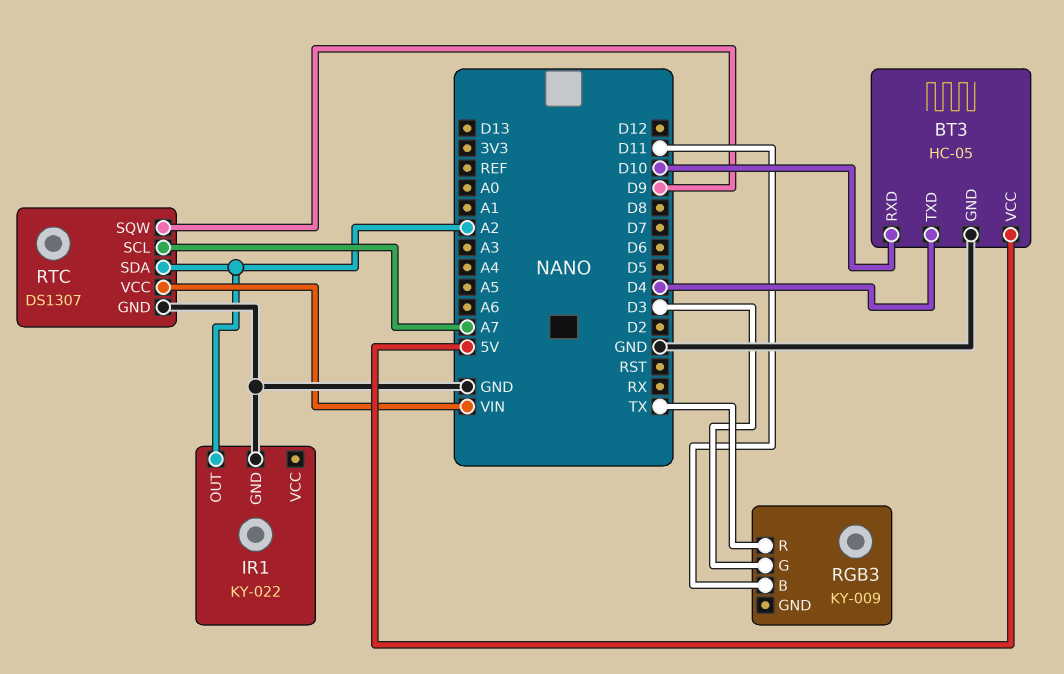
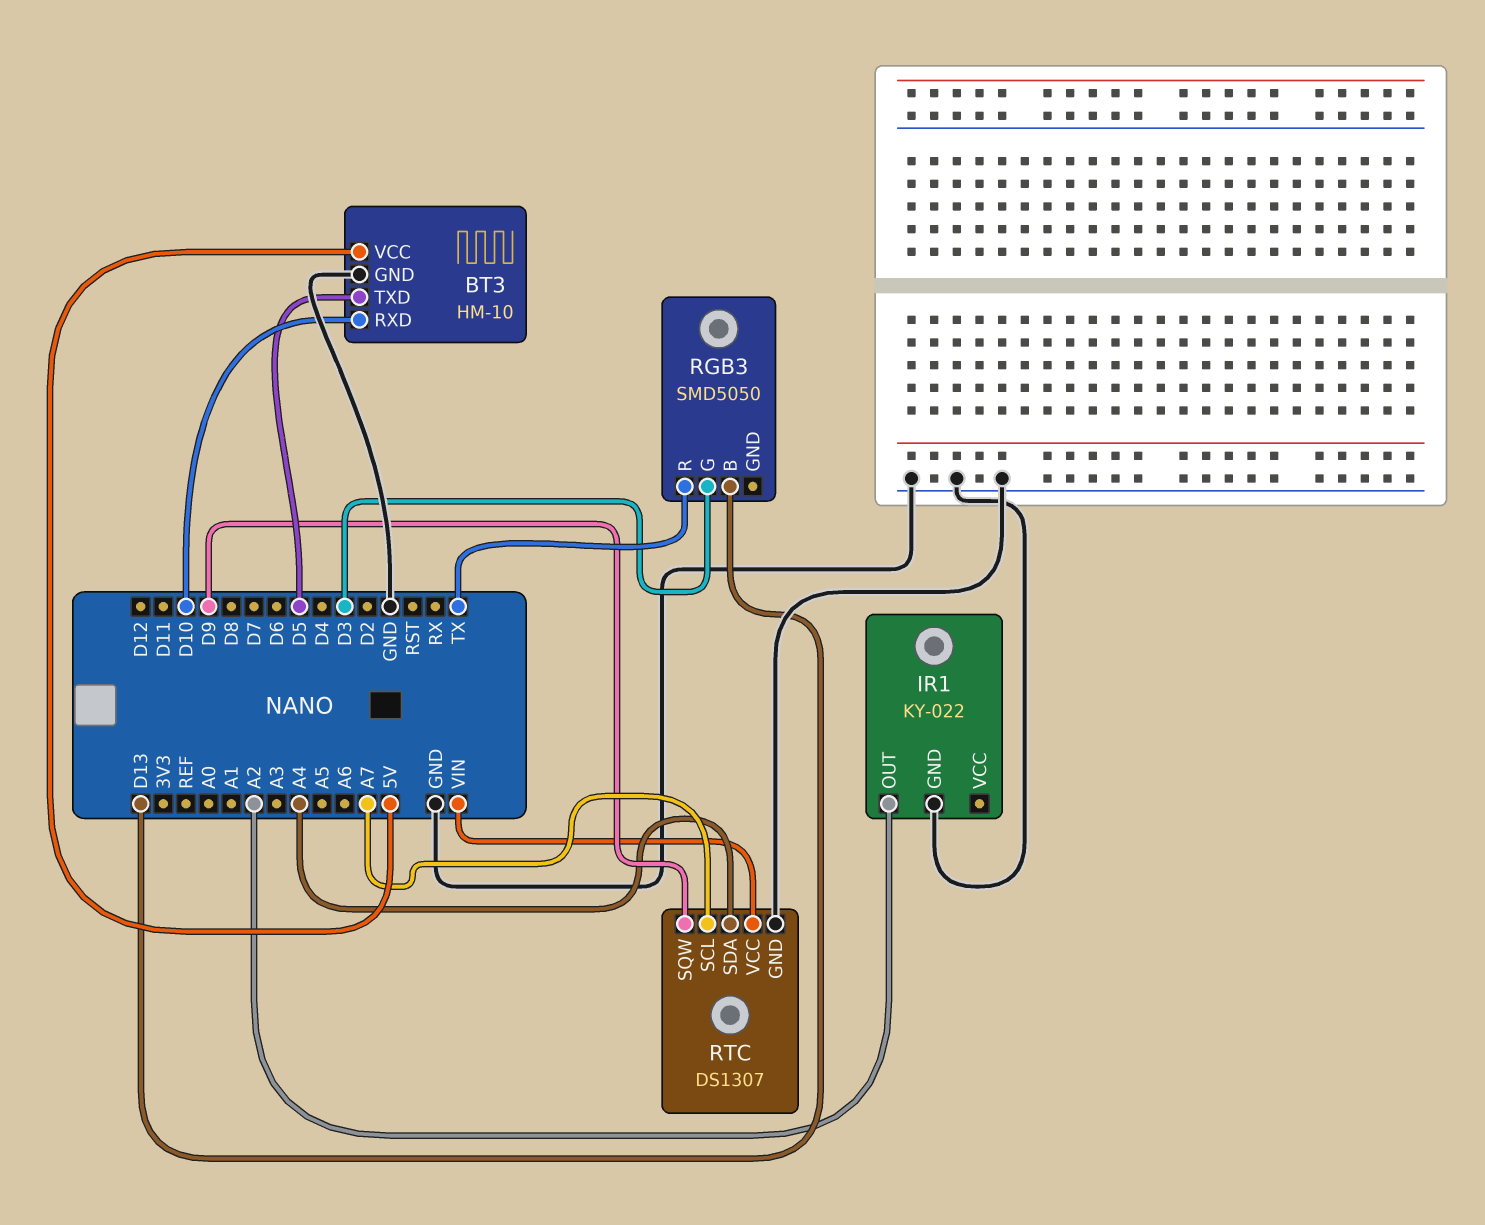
BT3: HC-05 -> HM-10
BT3 pin TXD: D4 -> D5
RGB3: KY-009 -> SMD5050
RGB3 pin B: D11 -> D13
RTC pin SDA: A2 -> A4

